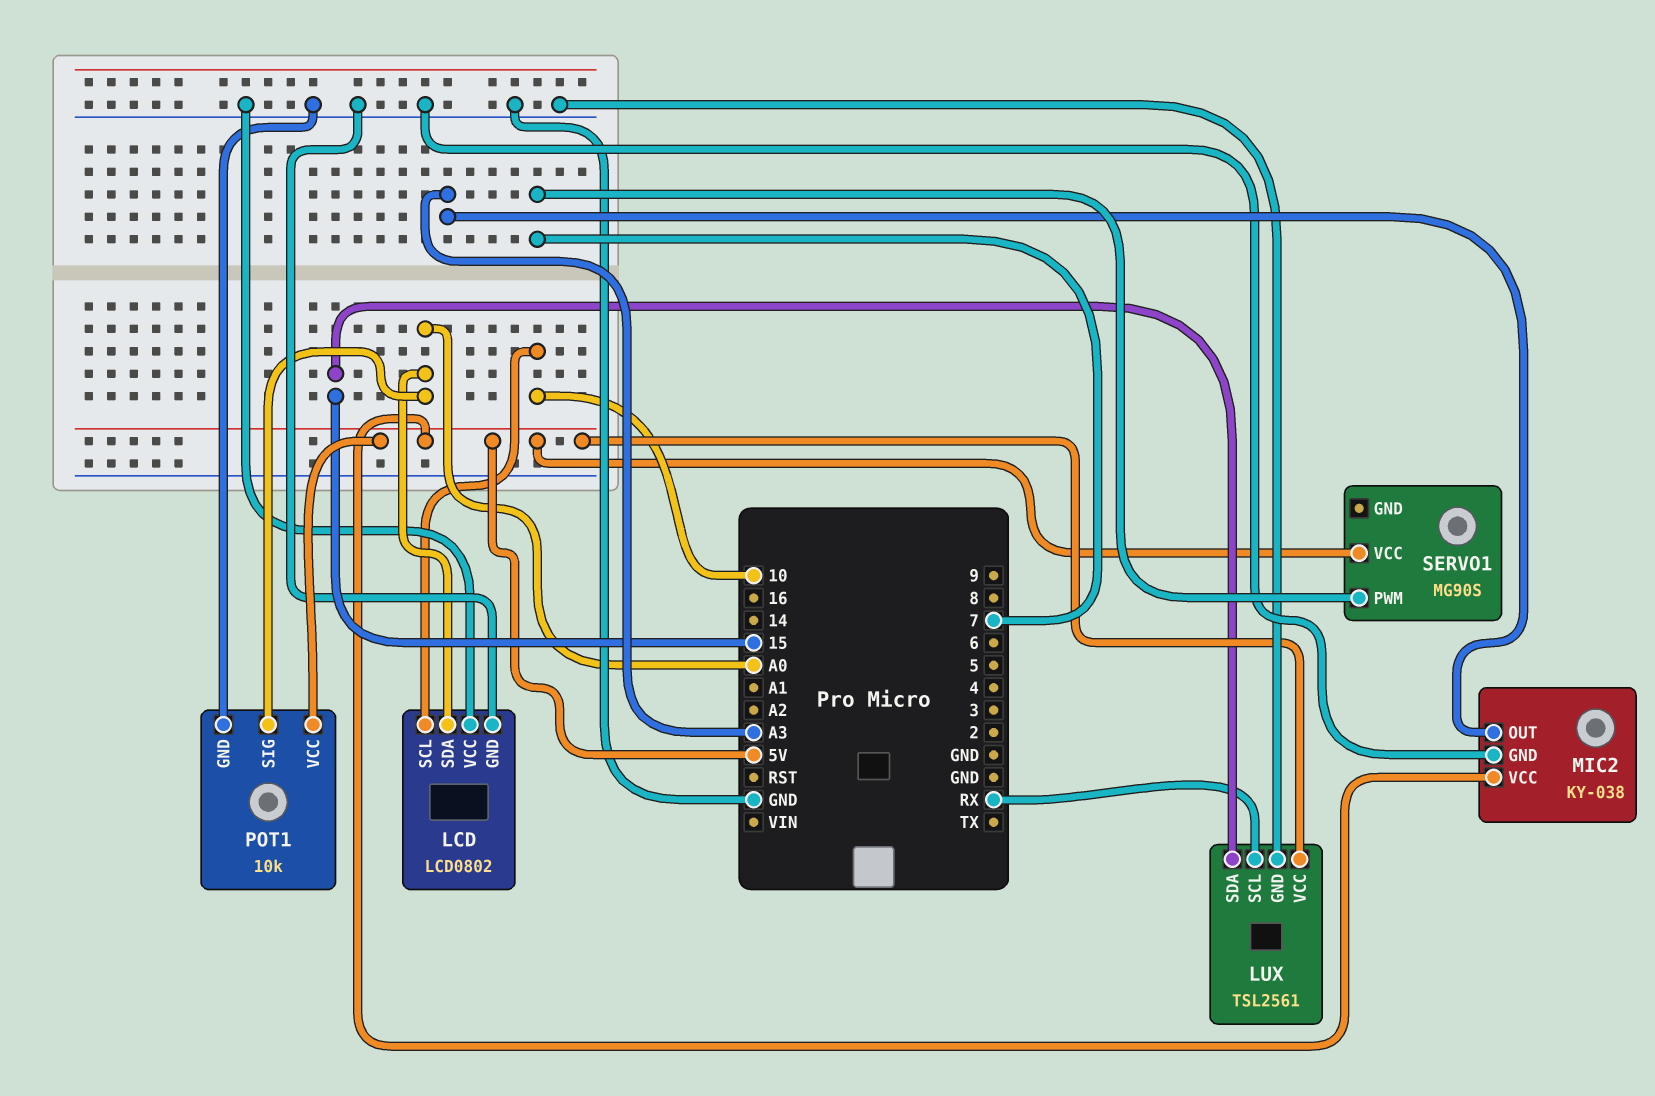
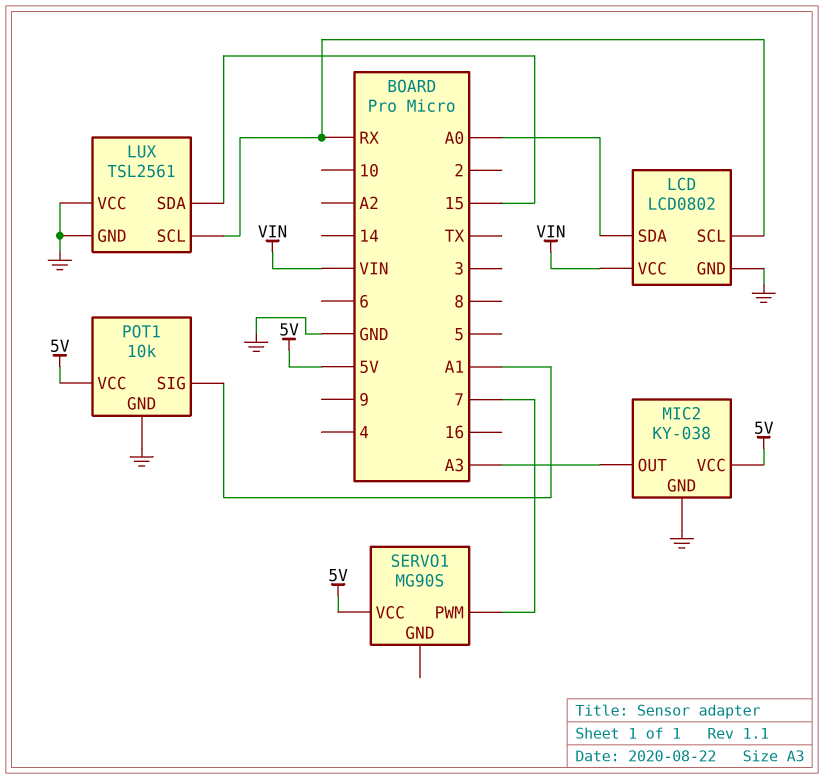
LCD pin SCL: 10 -> RX
LCD pin VCC: GND -> VIN
LUX pin VCC: 5V -> GND
POT1 pin SIG: A0 -> A1

